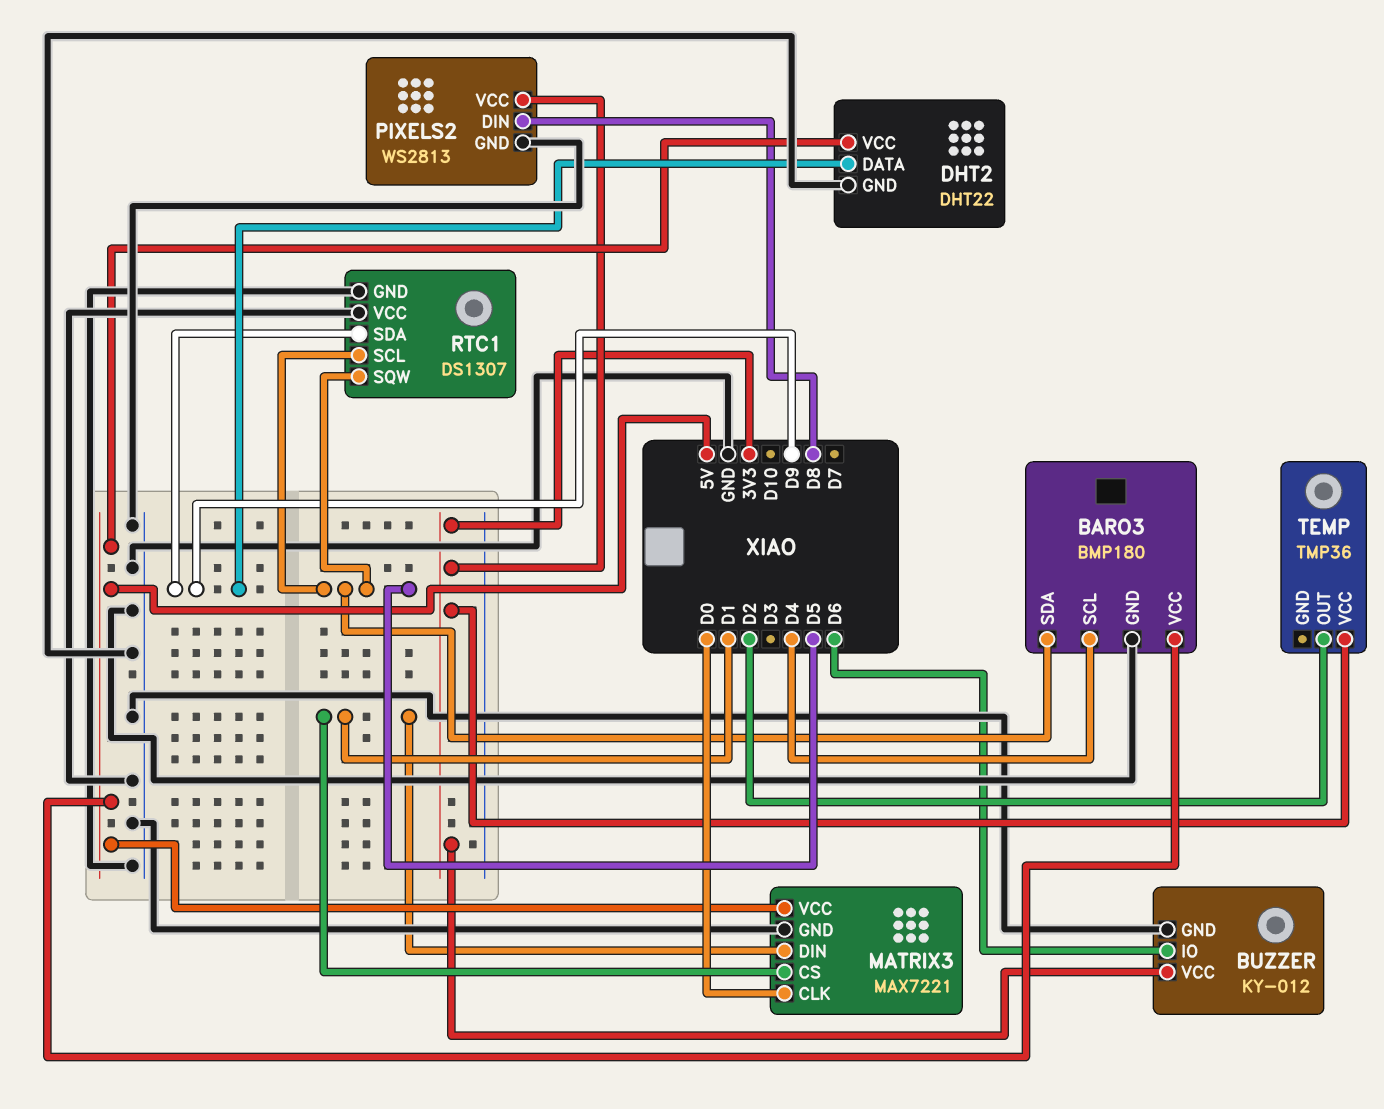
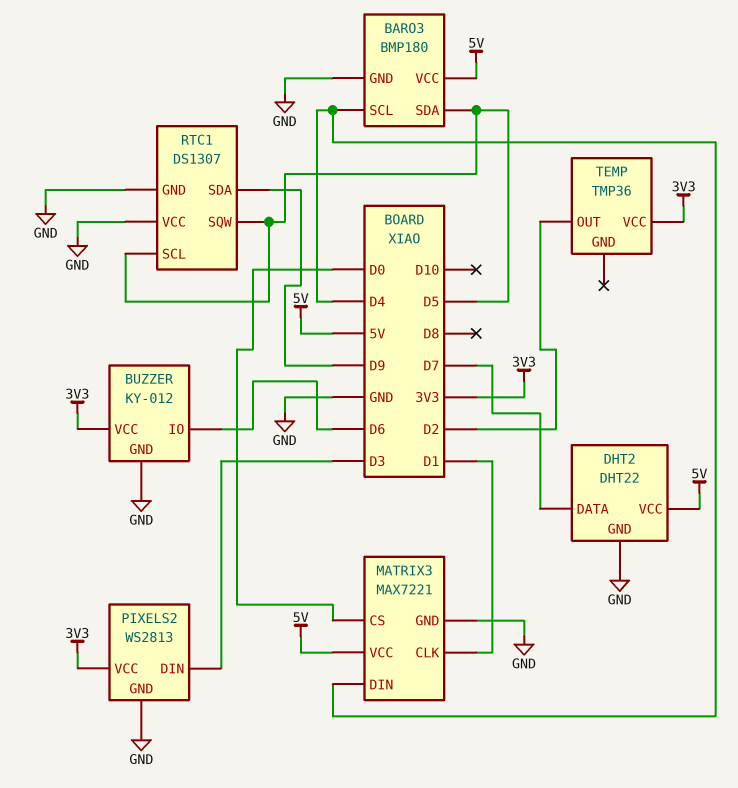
DHT2 pin DATA: D9 -> D7
MATRIX3 pin CLK: D0 -> D1
MATRIX3 pin CS: D1 -> D0
MATRIX3 pin DIN: D1 -> D4
PIXELS2 pin DIN: D8 -> D3

